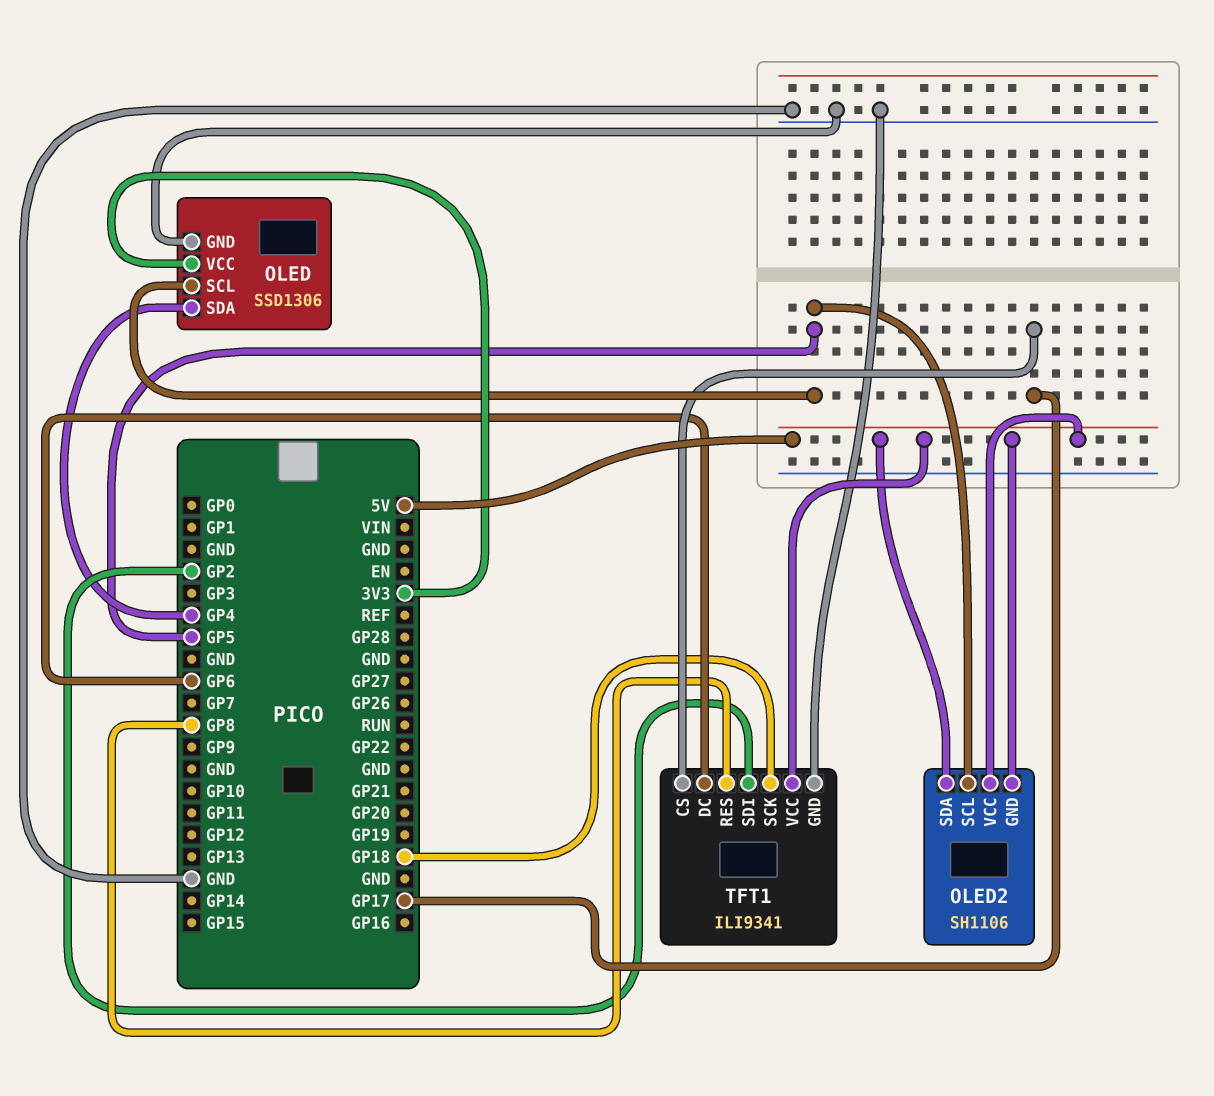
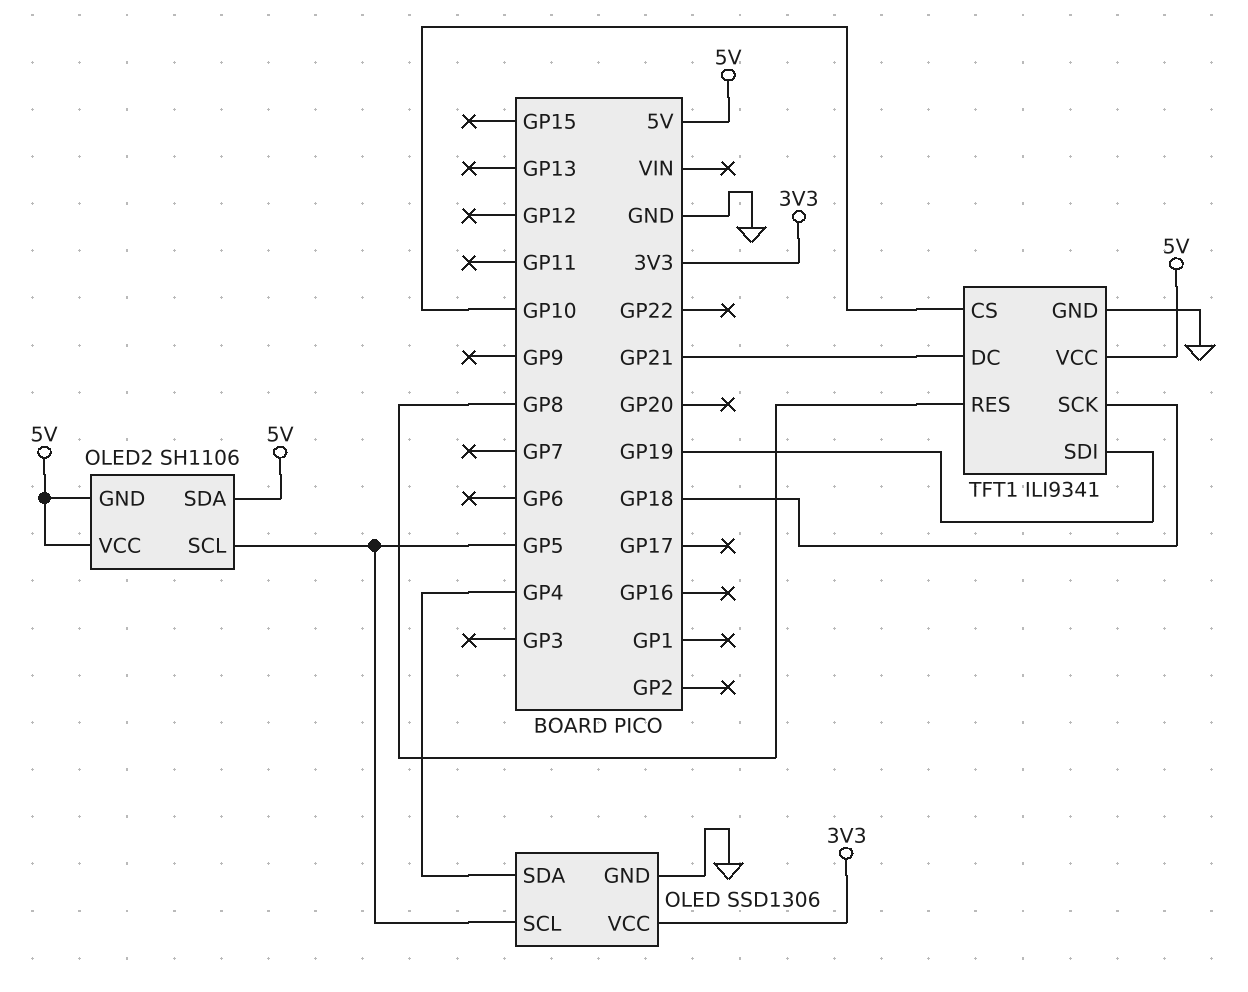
TFT1 pin CS: GP17 -> GP10
TFT1 pin DC: GP6 -> GP21
TFT1 pin SDI: GP2 -> GP19

